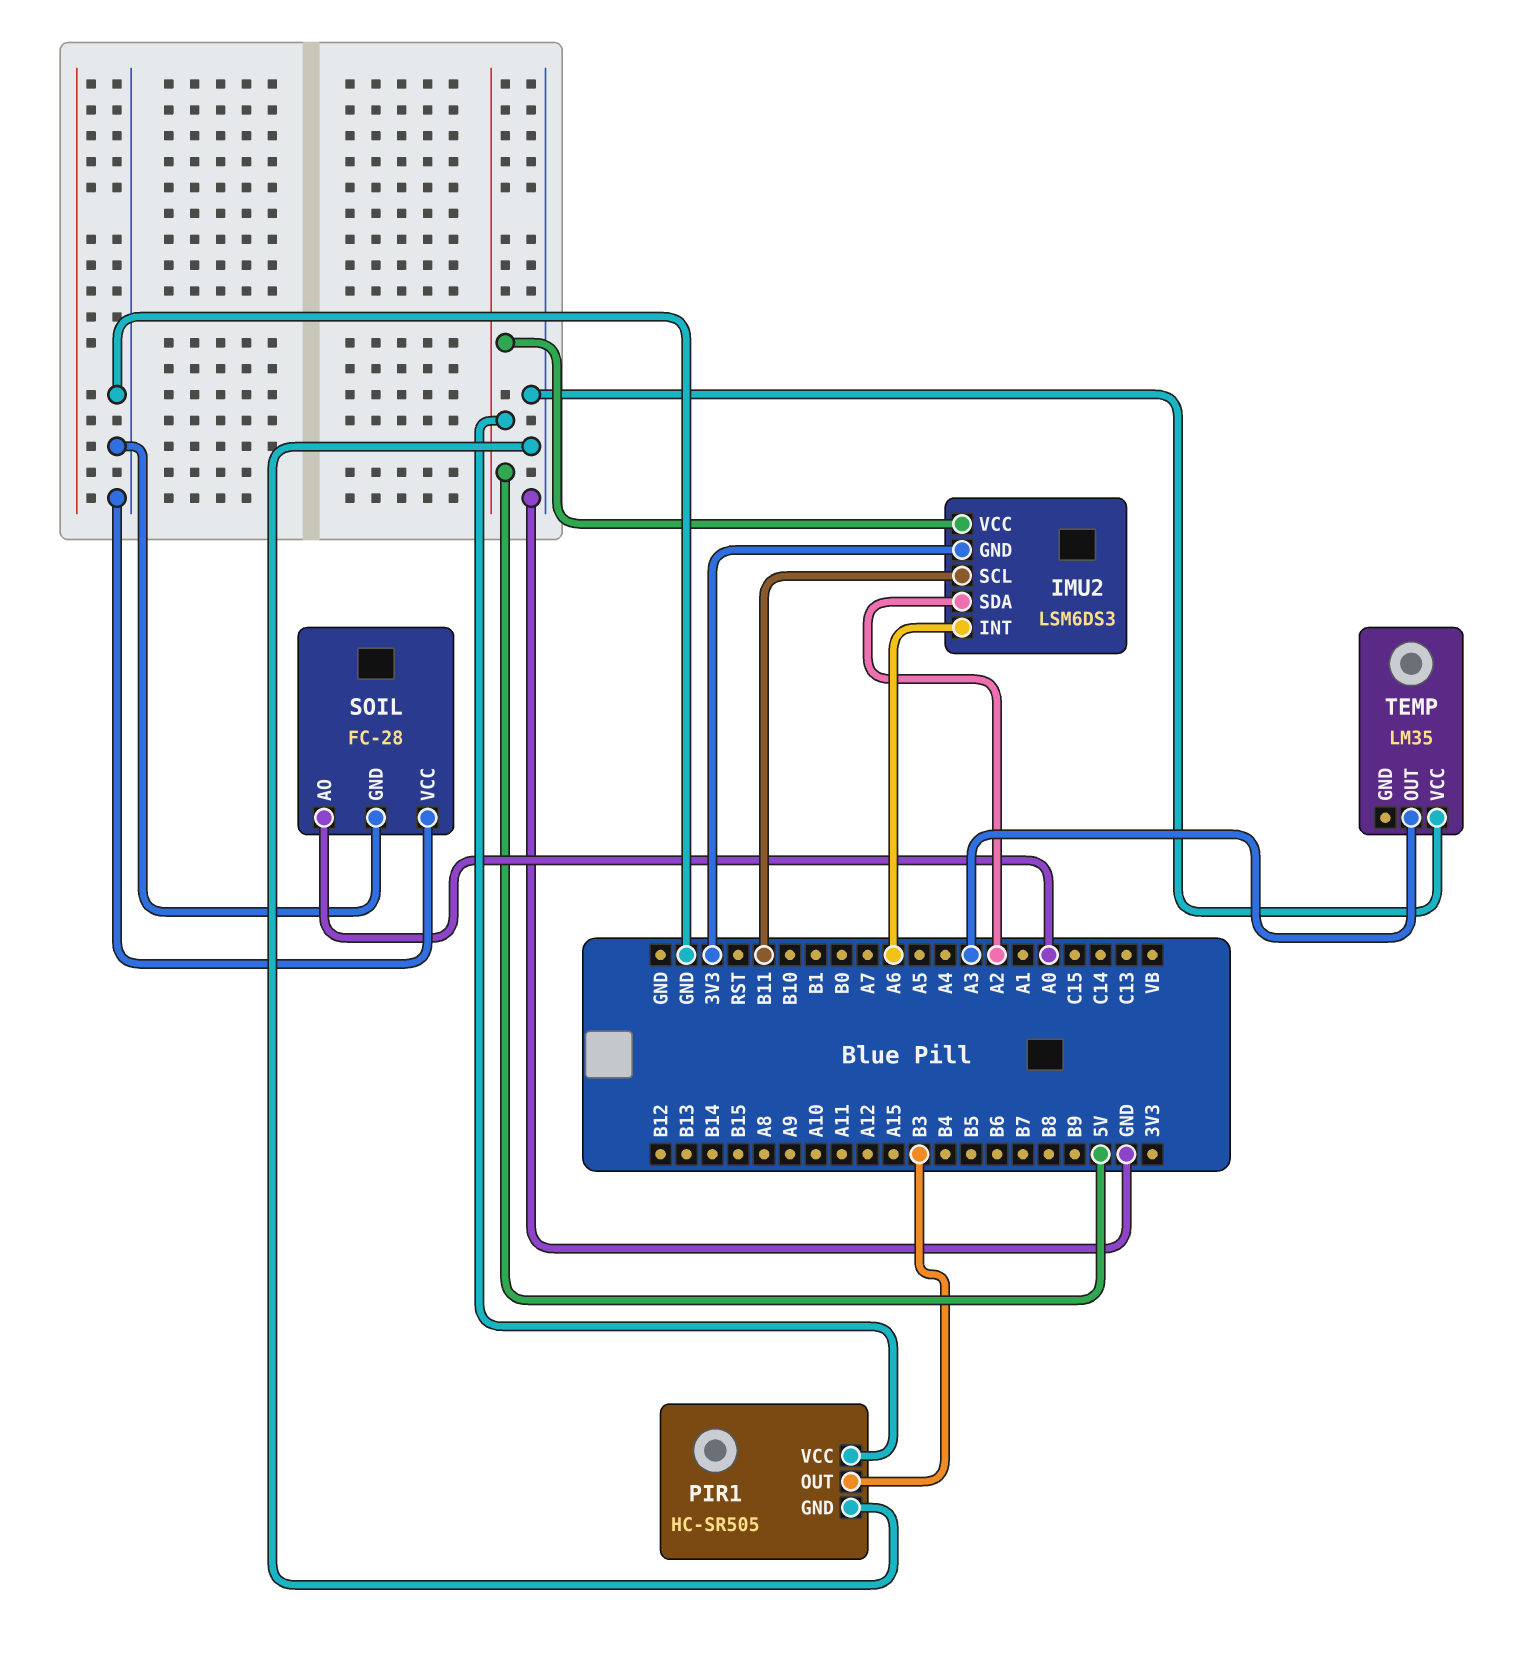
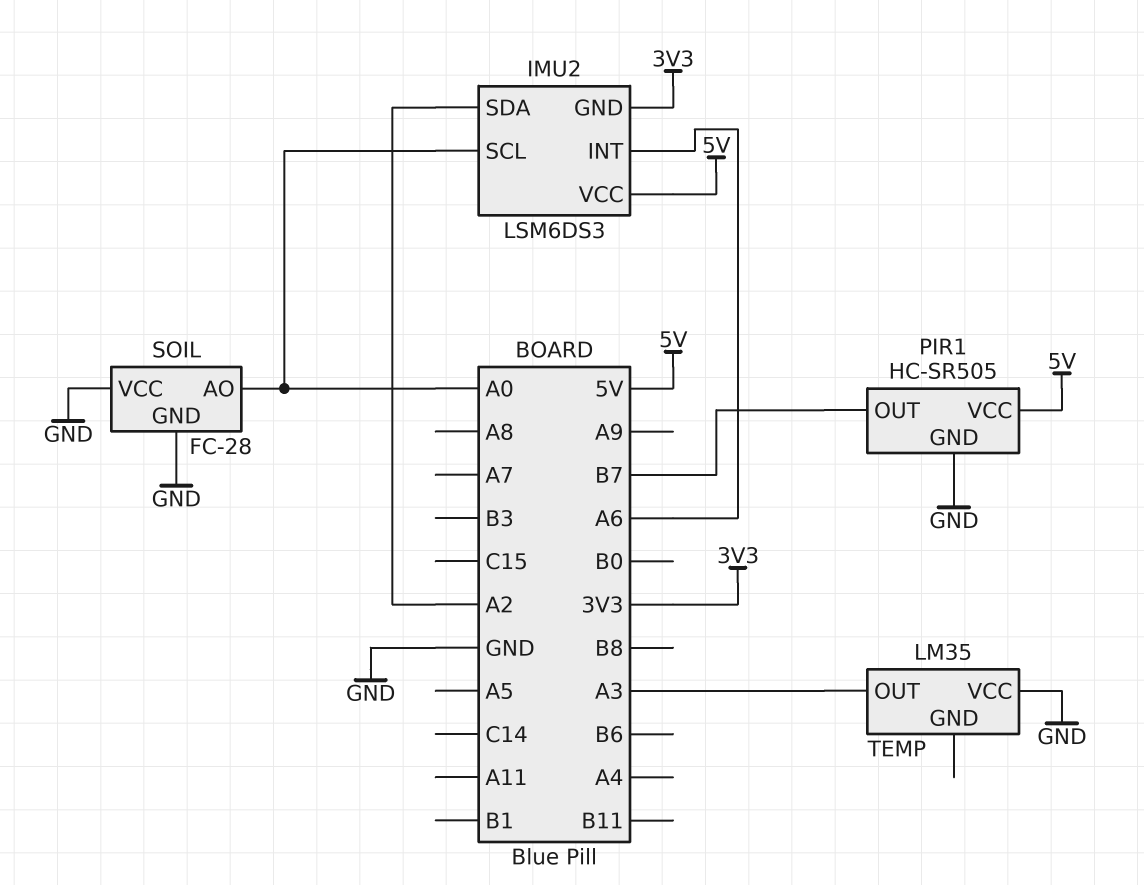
IMU2 pin SCL: B11 -> A0
PIR1 pin OUT: B3 -> B7

